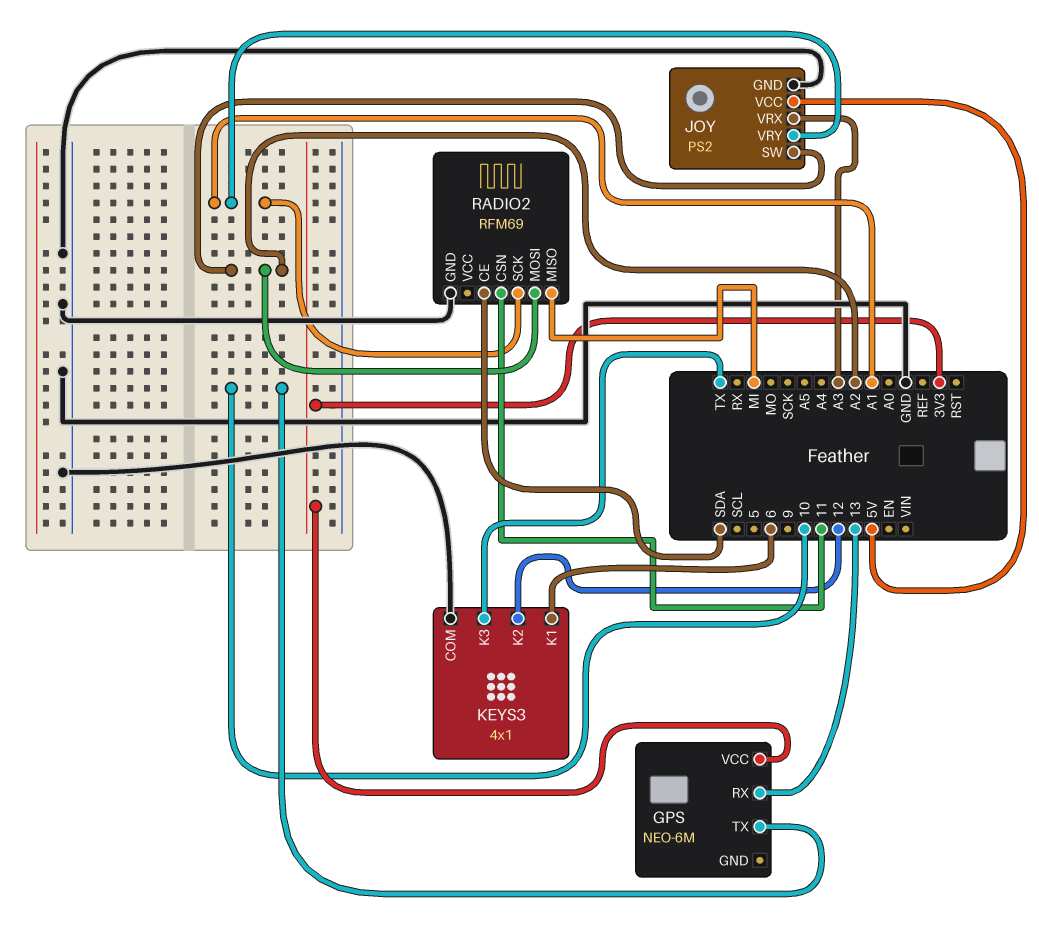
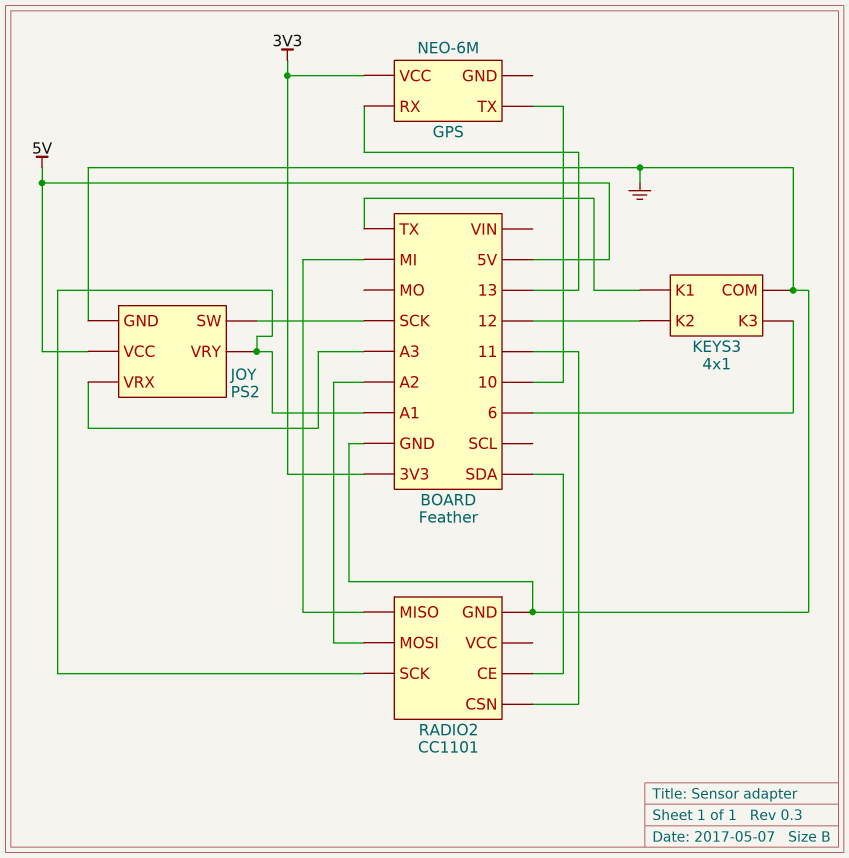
JOY pin SW: A2 -> SCK
KEYS3 pin K1: 6 -> TX
KEYS3 pin K3: TX -> 6
RADIO2: RFM69 -> CC1101

